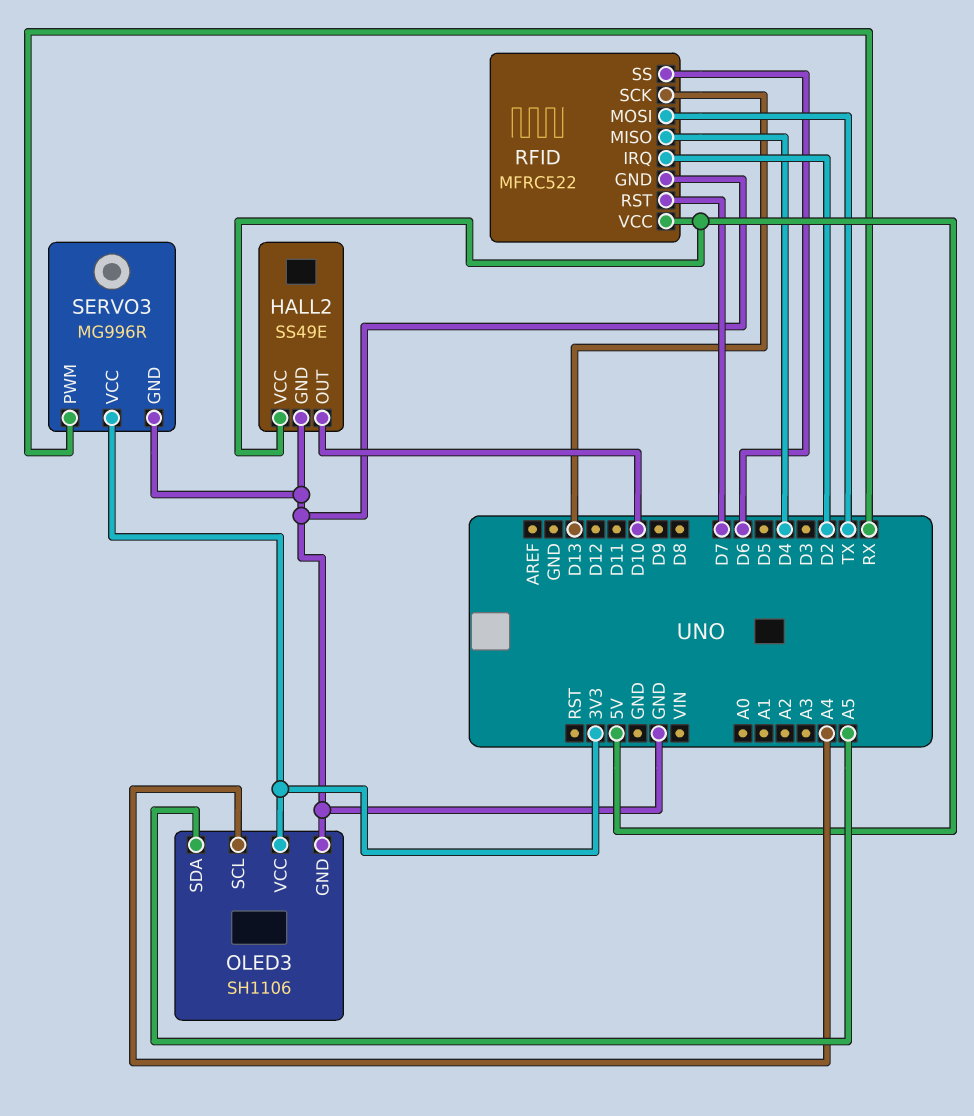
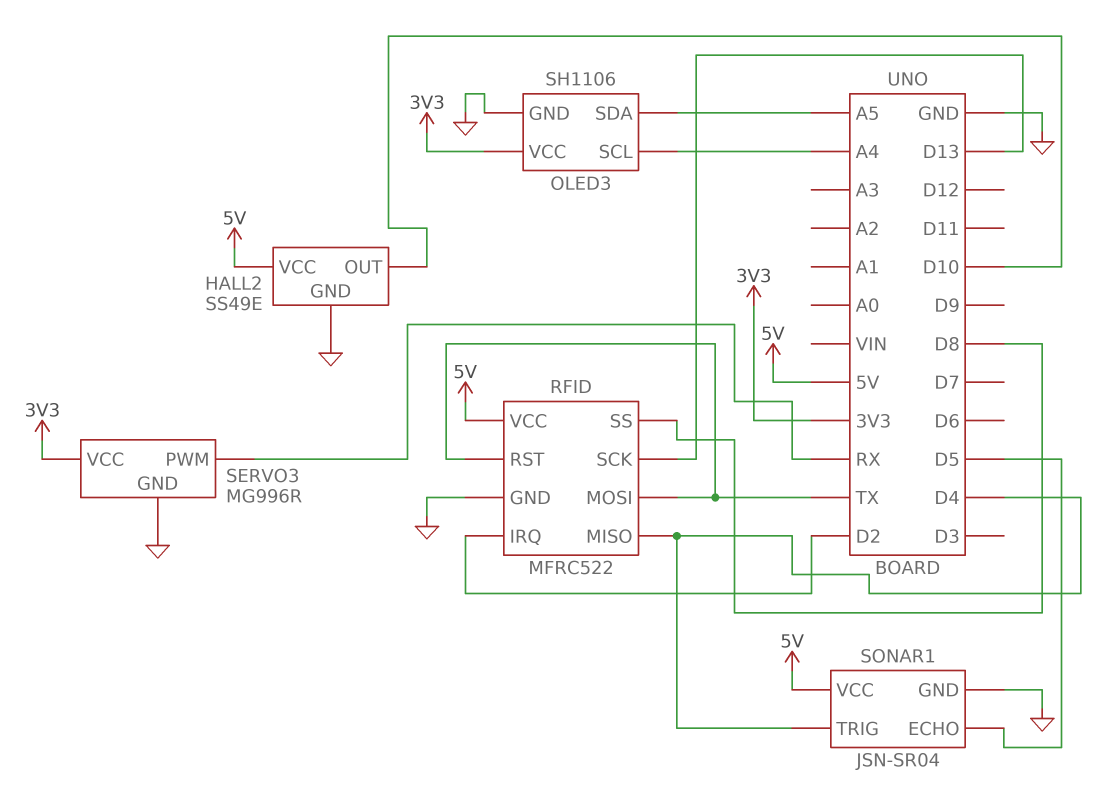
RFID pin RST: D7 -> TX
RFID pin SS: D6 -> D8
SONAR1: none -> JSN-SR04
SONAR1 pin ECHO: none -> D5
SONAR1 pin GND: none -> GND
SONAR1 pin TRIG: none -> D4
SONAR1 pin VCC: none -> 5V

